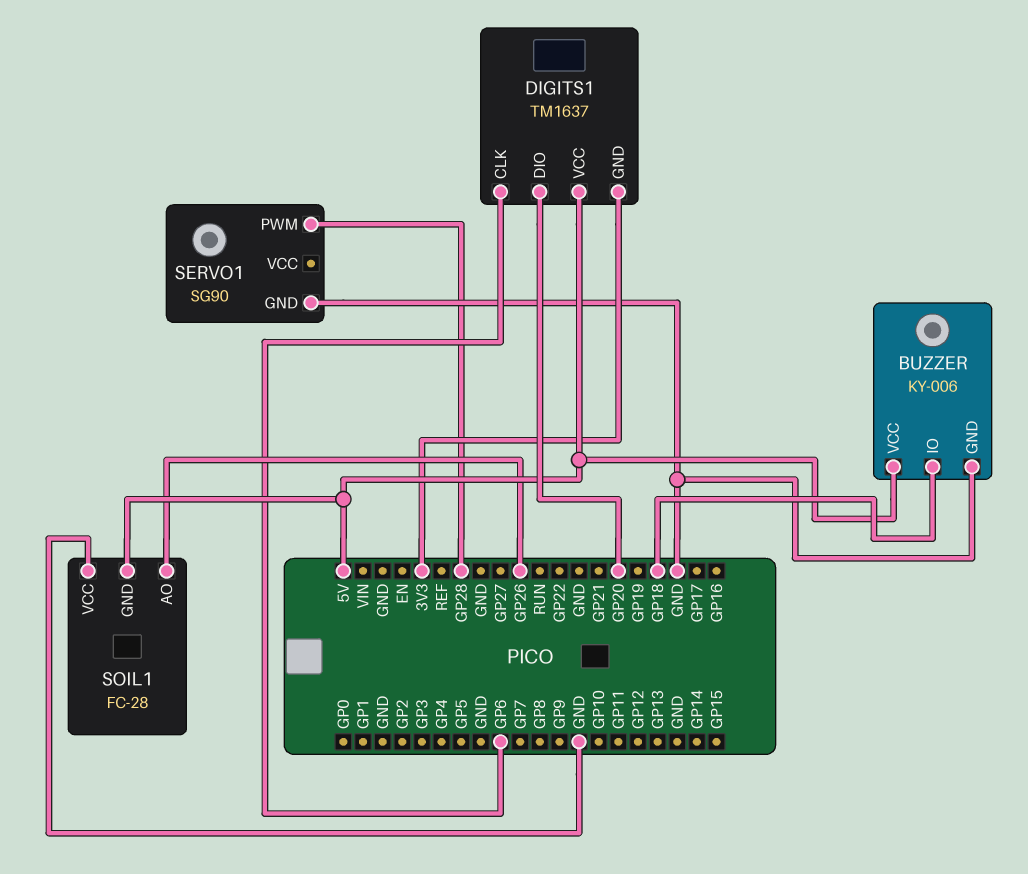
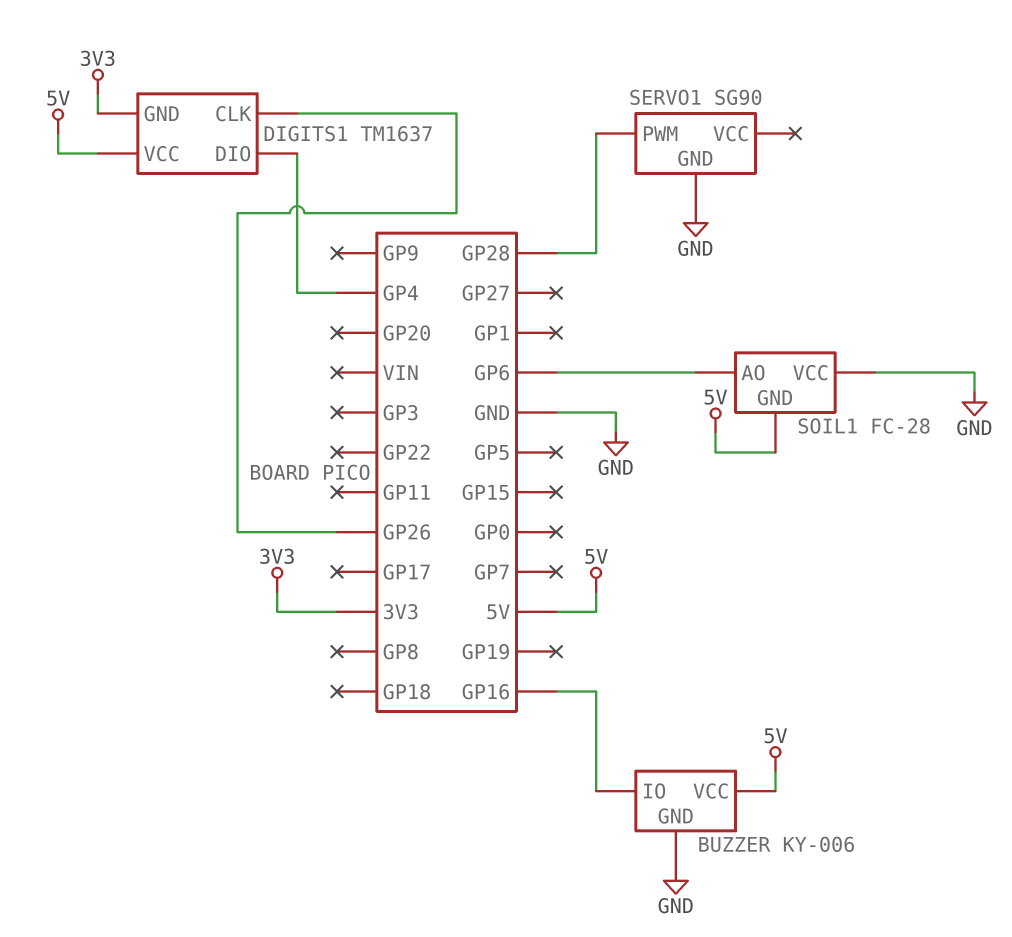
BUZZER pin IO: GP18 -> GP16
DIGITS1 pin CLK: GP6 -> GP26
DIGITS1 pin DIO: GP20 -> GP4
SOIL1 pin AO: GP26 -> GP6

